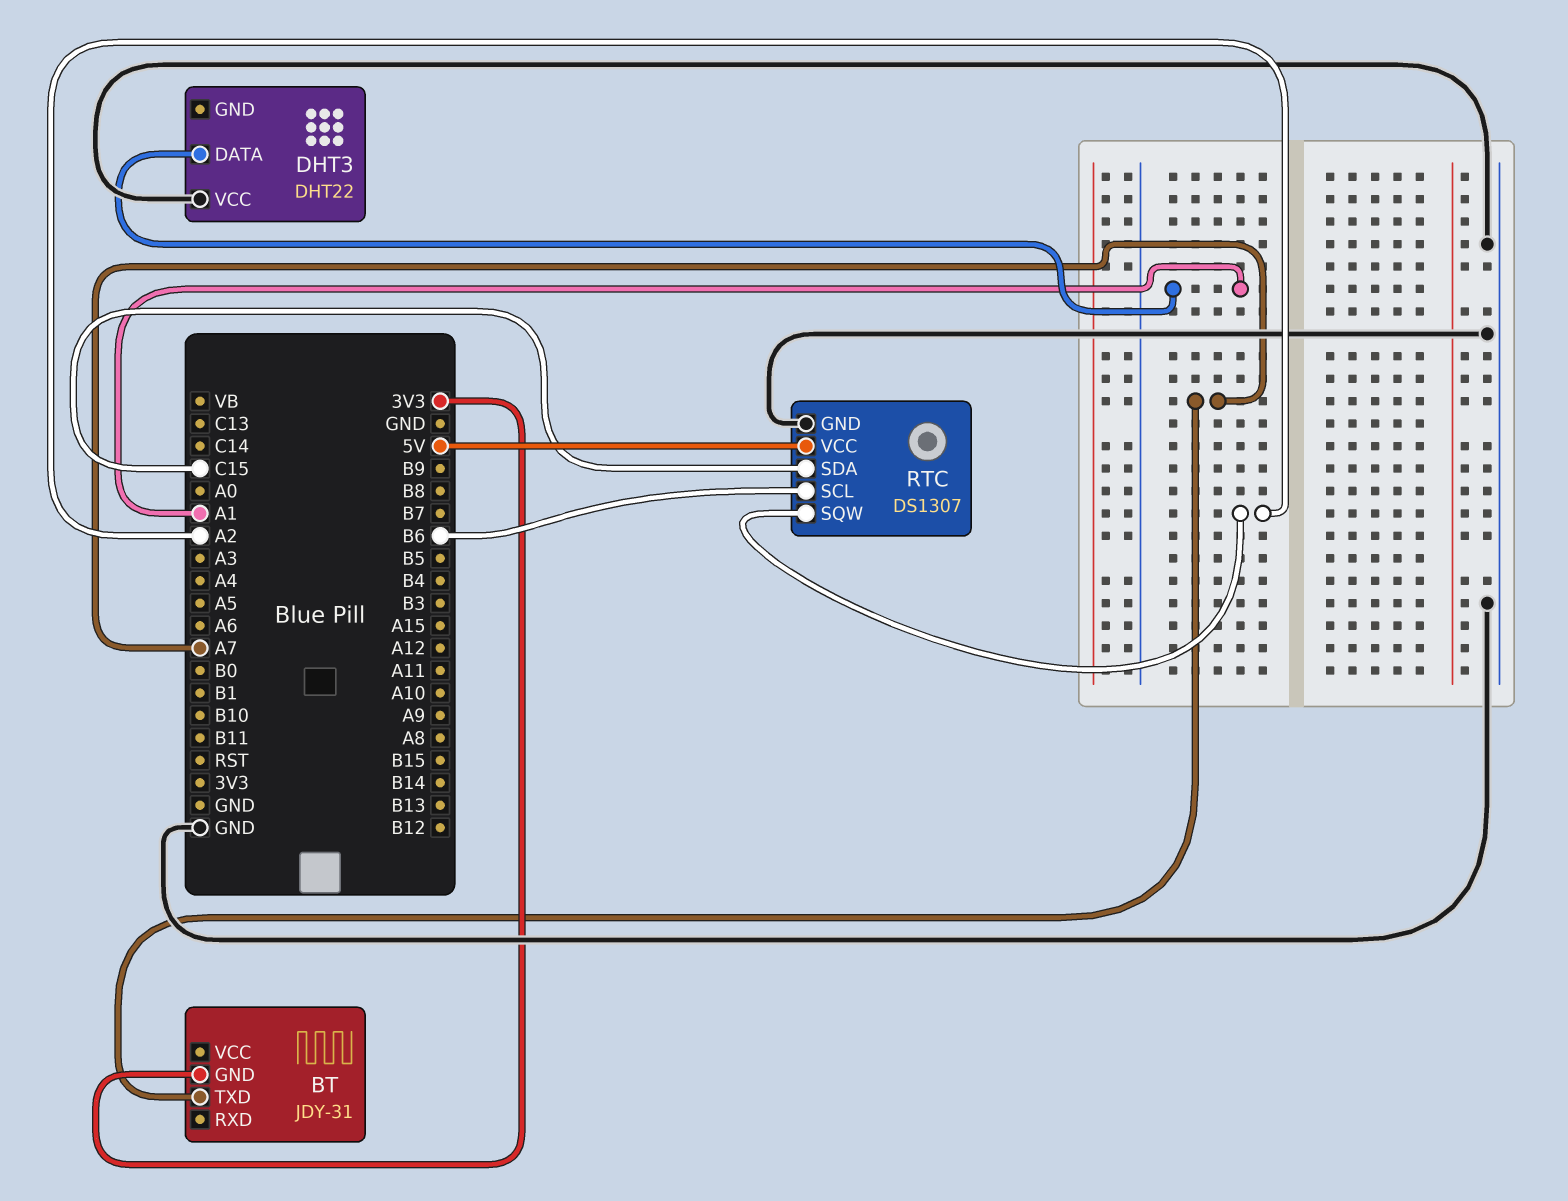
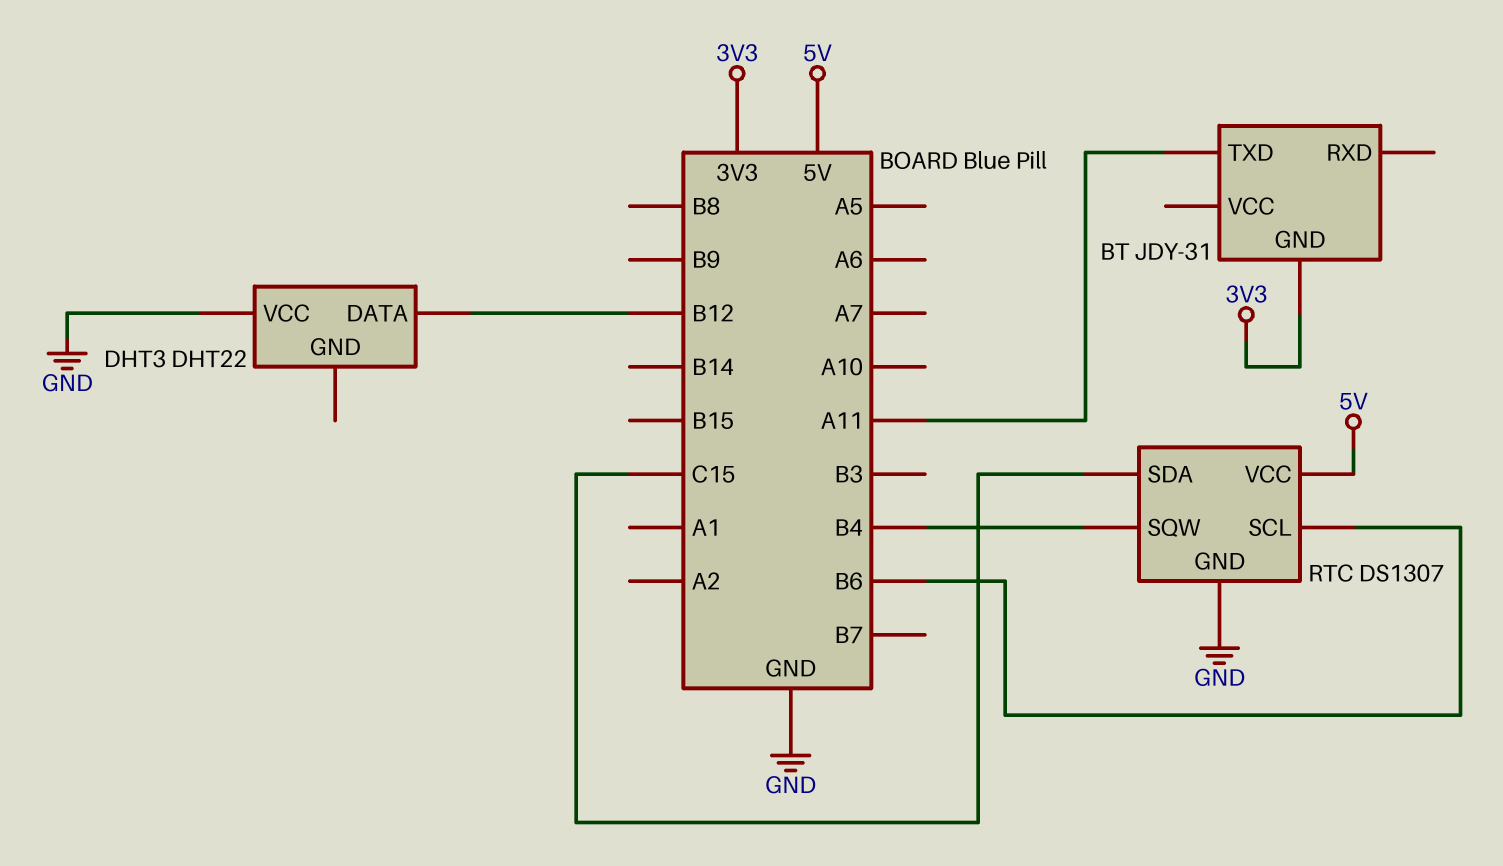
BT pin TXD: A7 -> A11
DHT3 pin DATA: A1 -> B12
RTC pin SQW: A2 -> B4

